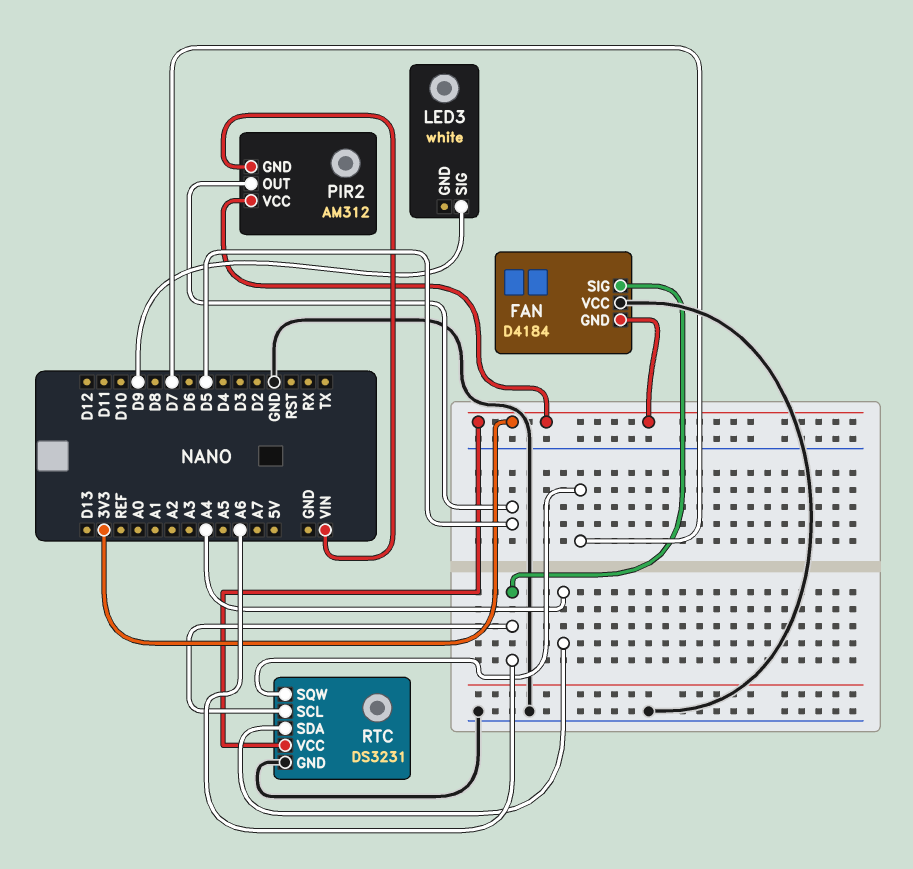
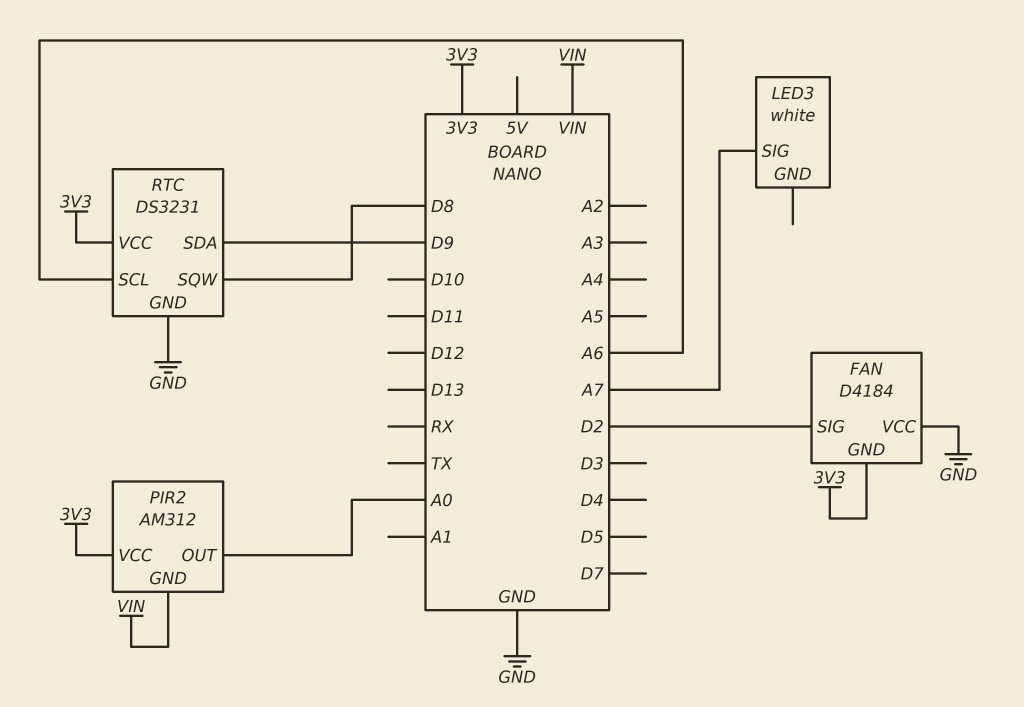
FAN pin SIG: A6 -> D2
LED3 pin SIG: D9 -> A7
PIR2 pin OUT: D5 -> A0
RTC pin SDA: A4 -> D9
RTC pin SQW: D7 -> D8

